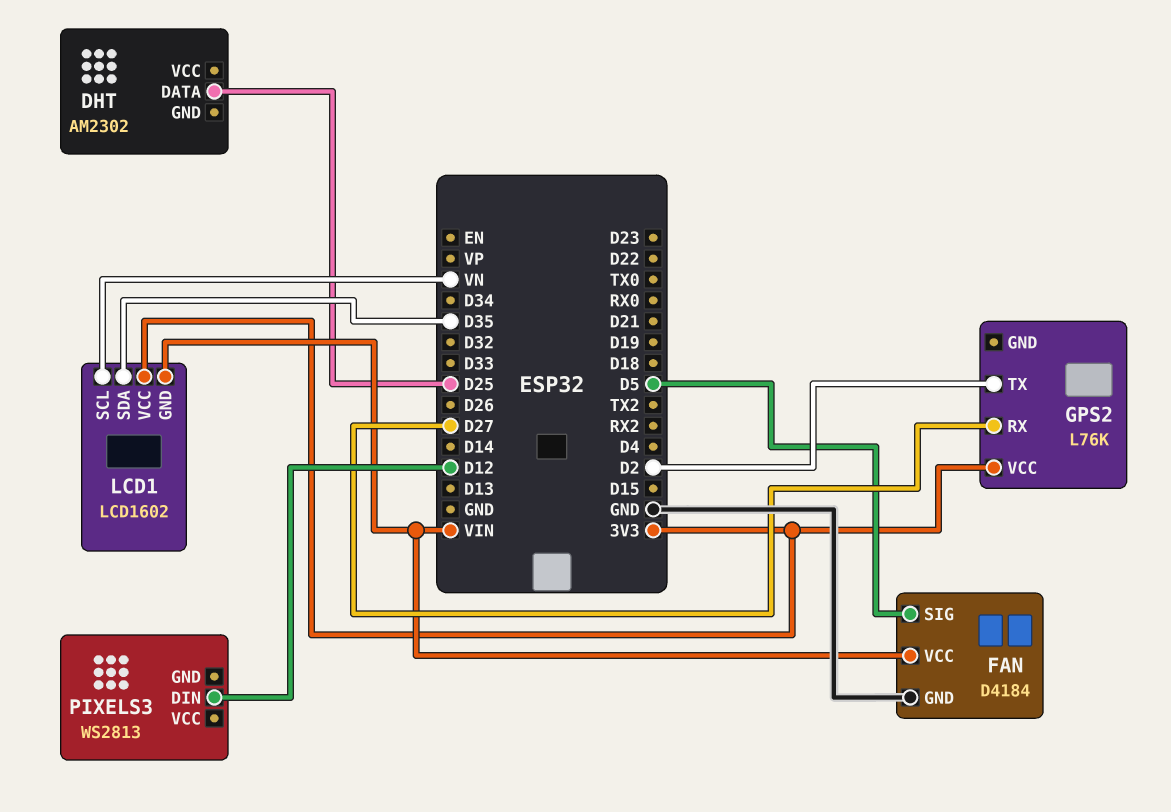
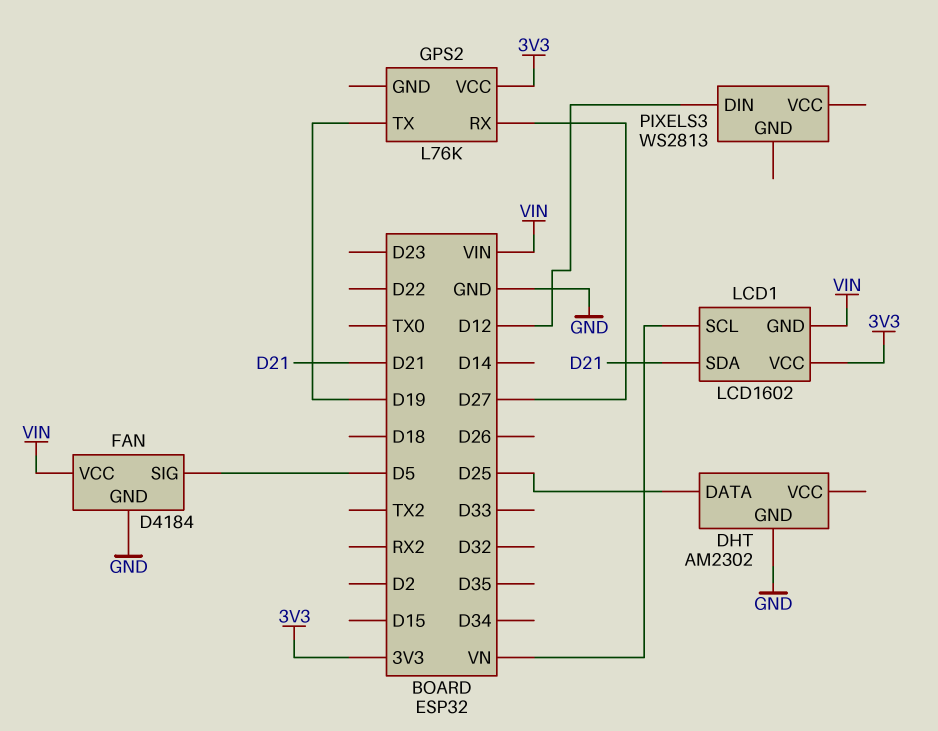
DHT pin GND: none -> GND
GPS2 pin TX: D2 -> D19
LCD1 pin SDA: D35 -> D21

